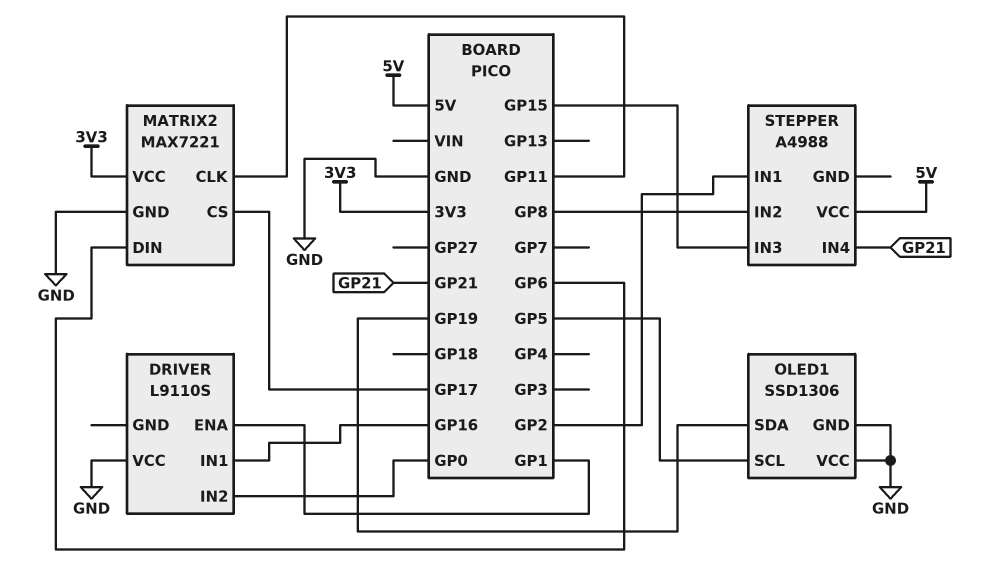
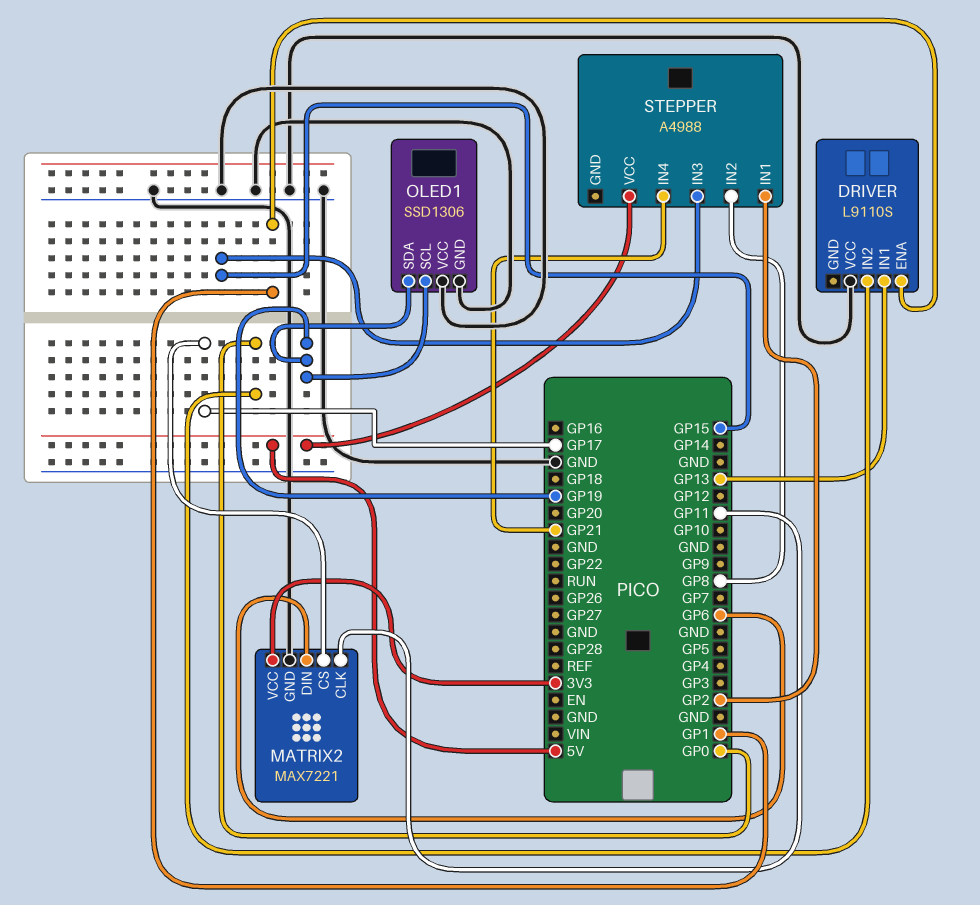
DRIVER pin IN1: GP16 -> GP13
OLED1 pin SCL: GP5 -> GP19

